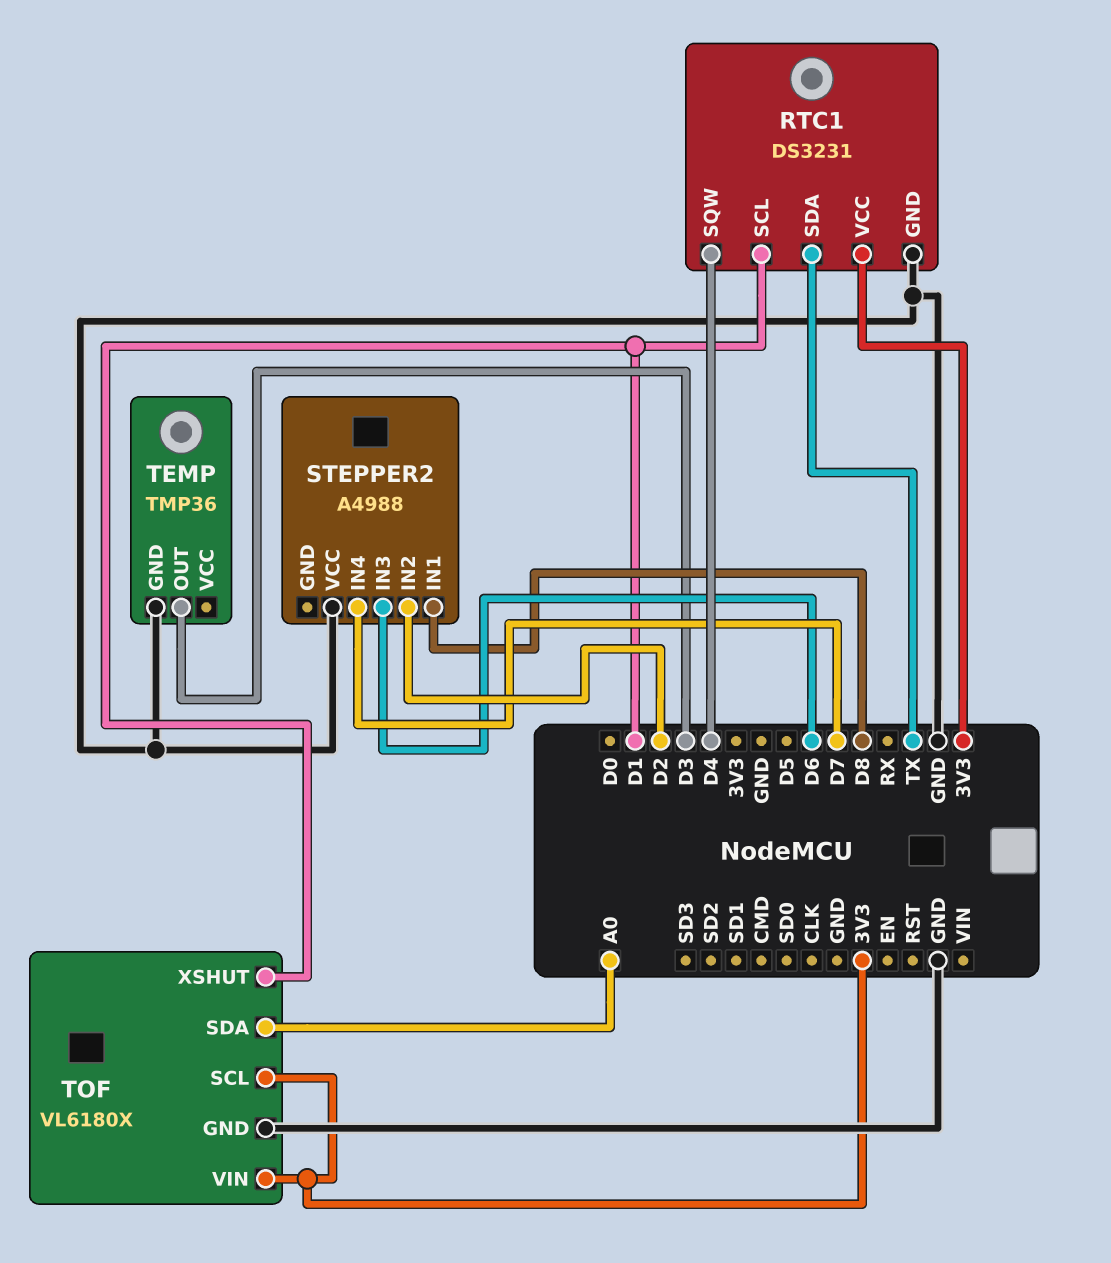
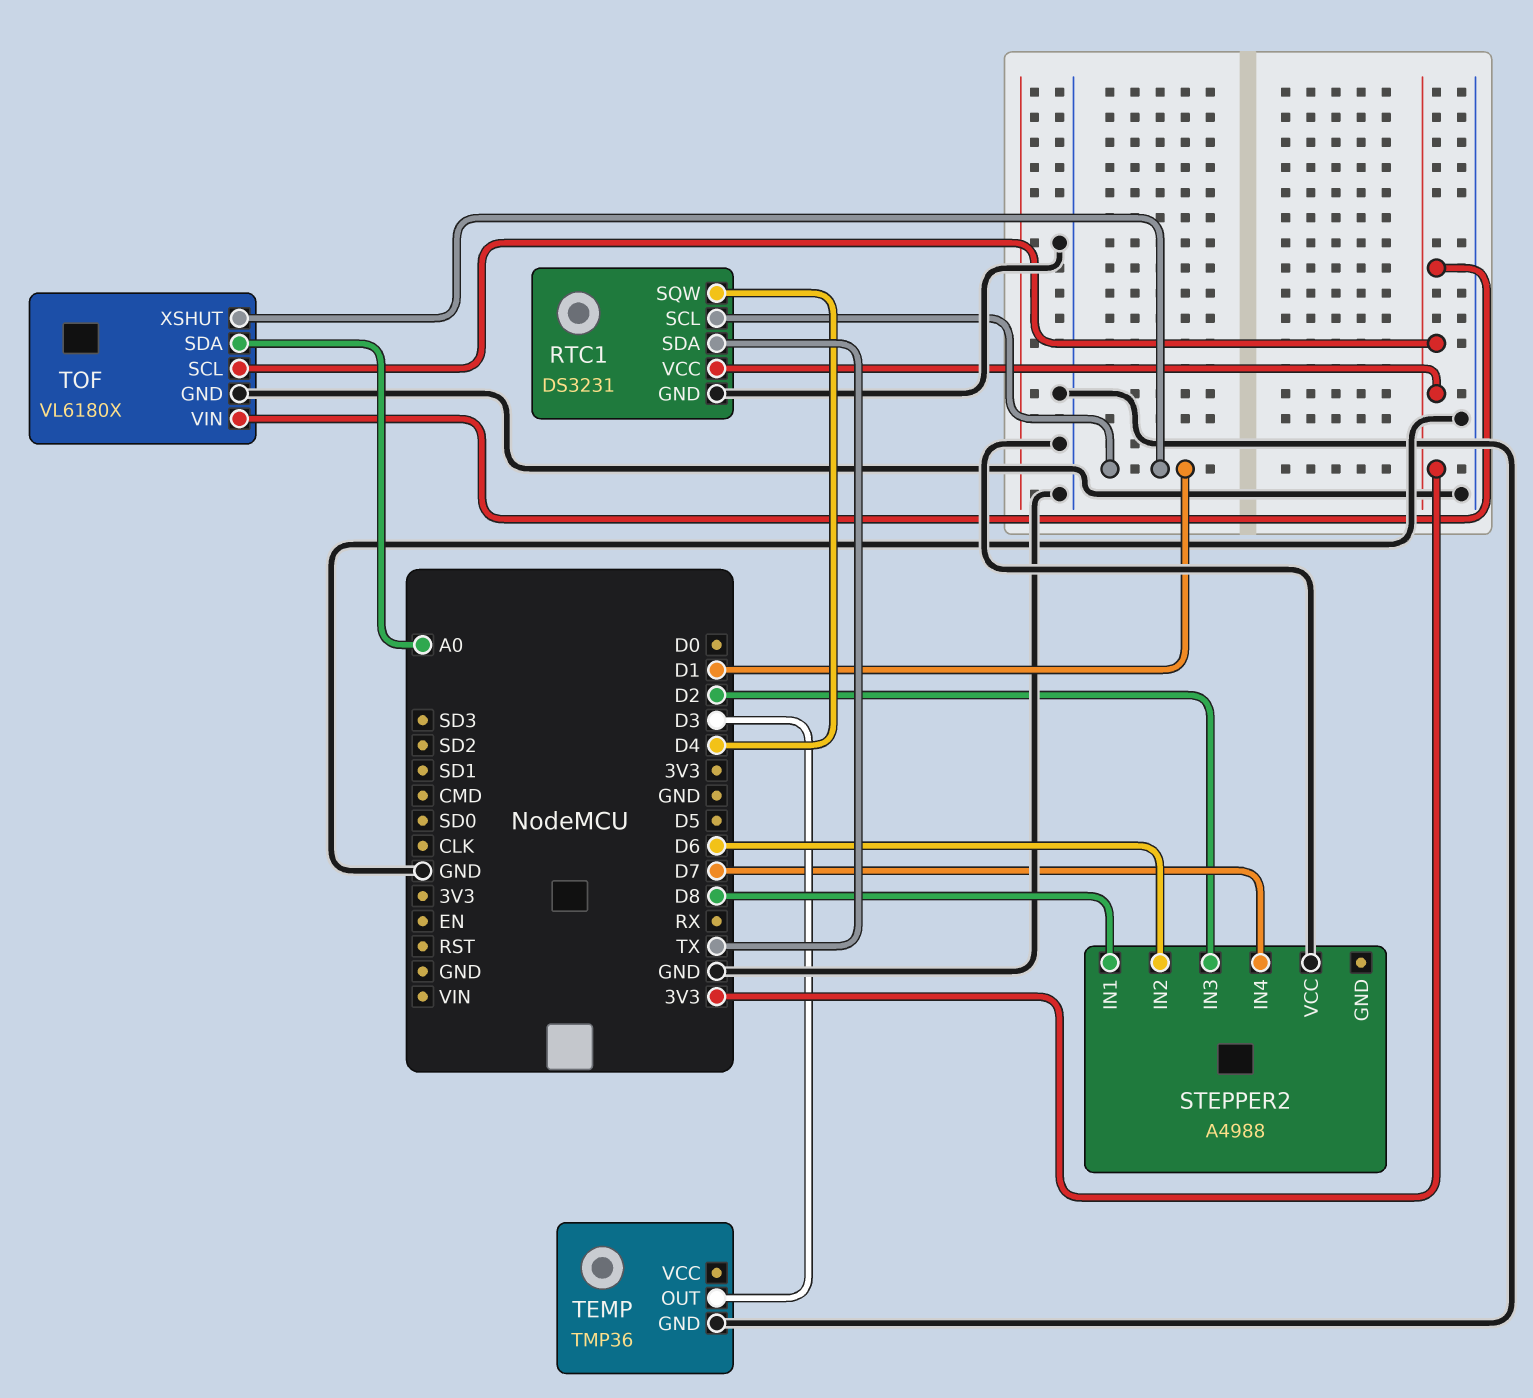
STEPPER2 pin IN2: D2 -> D6
STEPPER2 pin IN3: D6 -> D2

